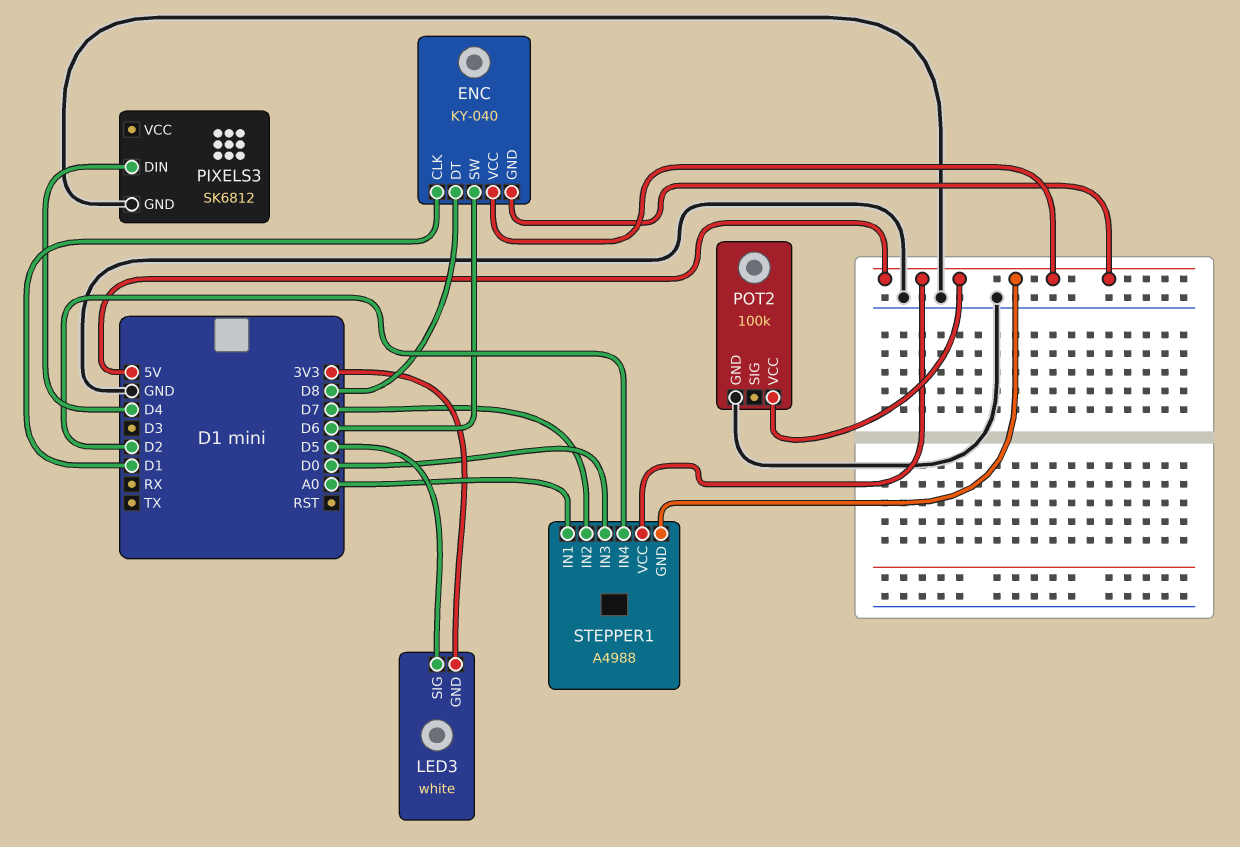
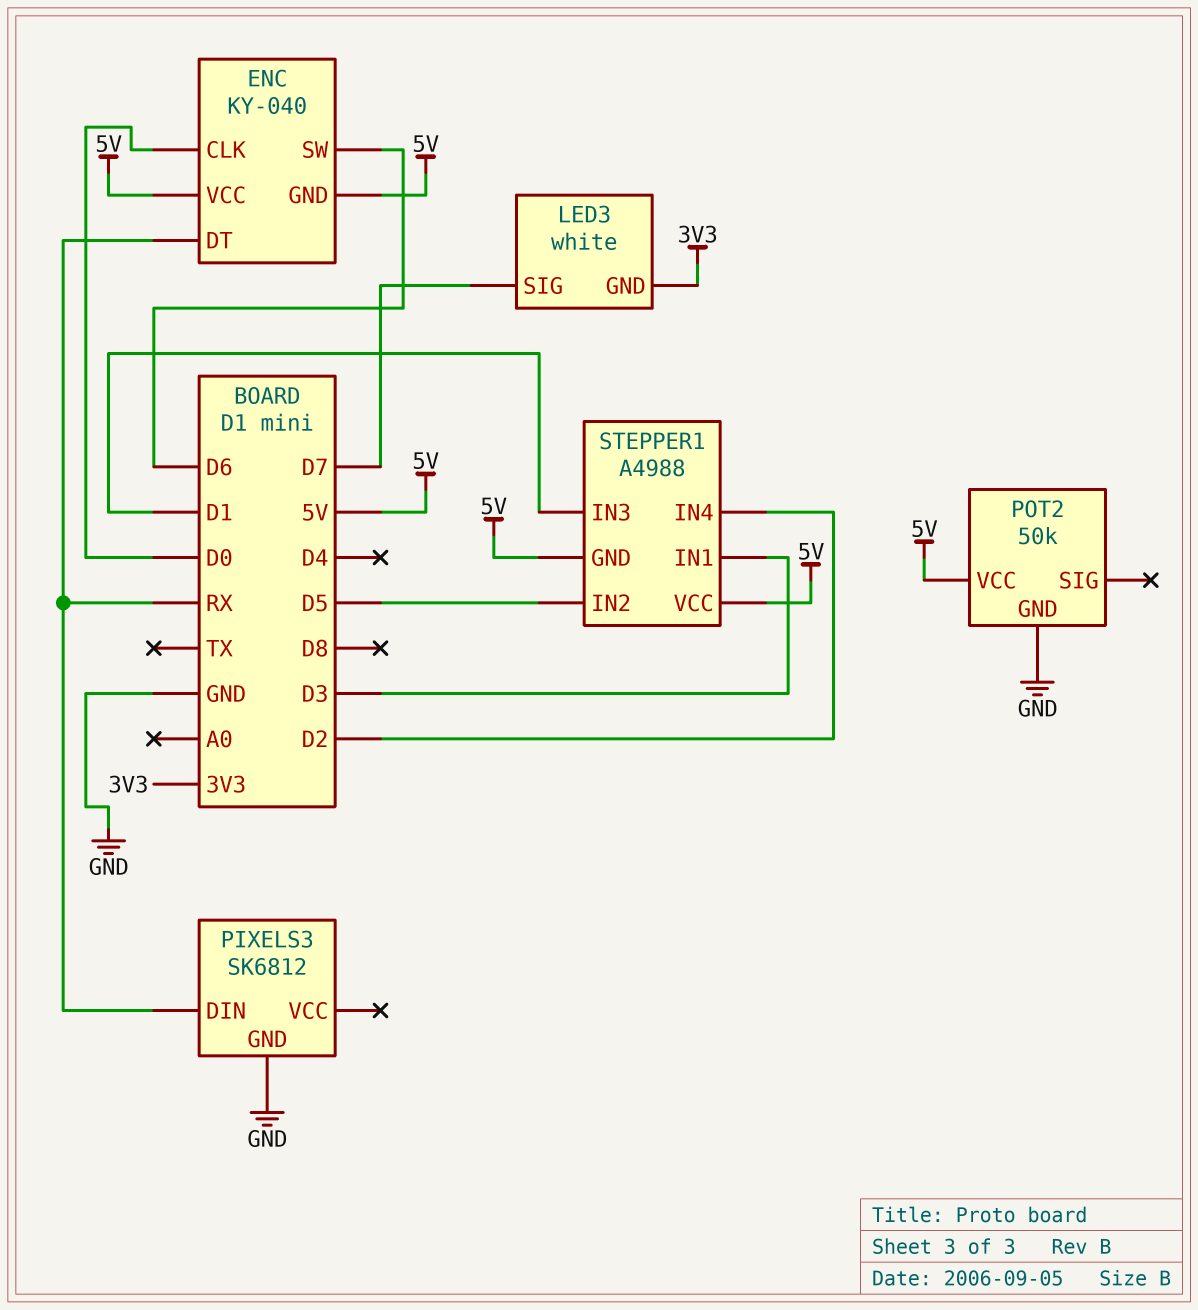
ENC pin CLK: D1 -> D0
ENC pin DT: D8 -> RX
LED3 pin SIG: D5 -> D7
PIXELS3 pin DIN: D4 -> RX
POT2: 100k -> 50k
STEPPER1 pin IN1: A0 -> D3
STEPPER1 pin IN2: D7 -> D5
STEPPER1 pin IN3: D0 -> D1

